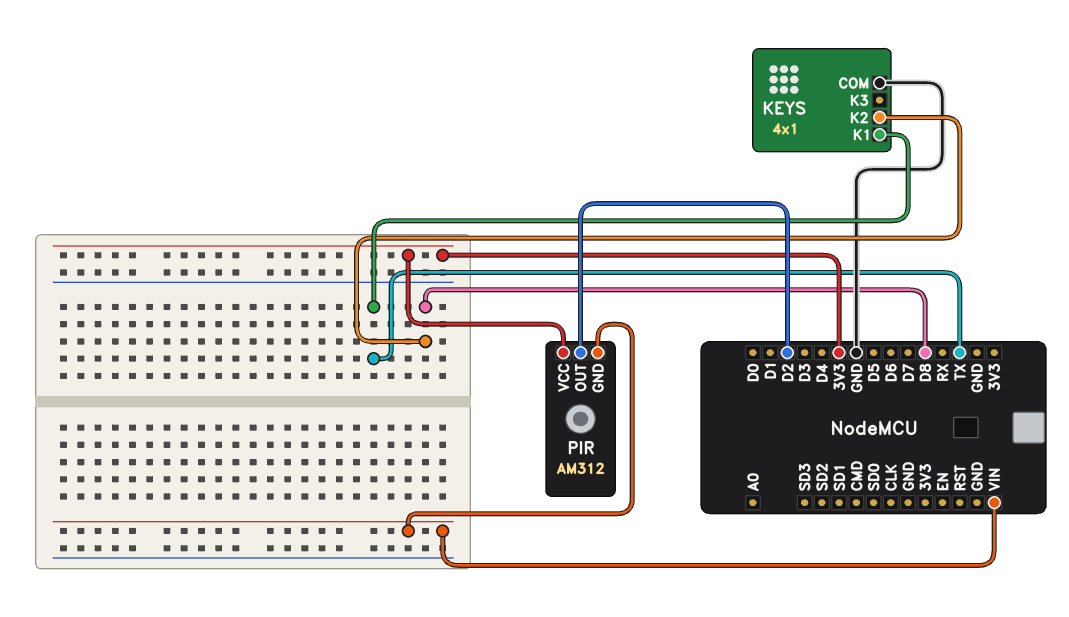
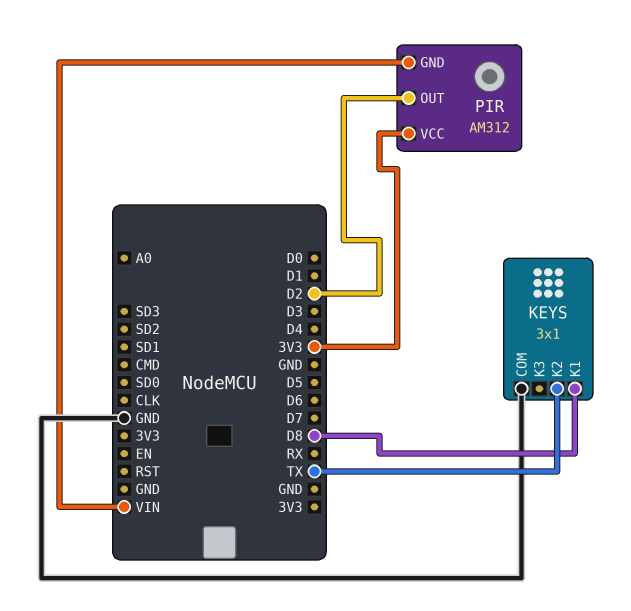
KEYS: 4x1 -> 3x1
KEYS pin K1: TX -> D8
KEYS pin K2: D8 -> TX

